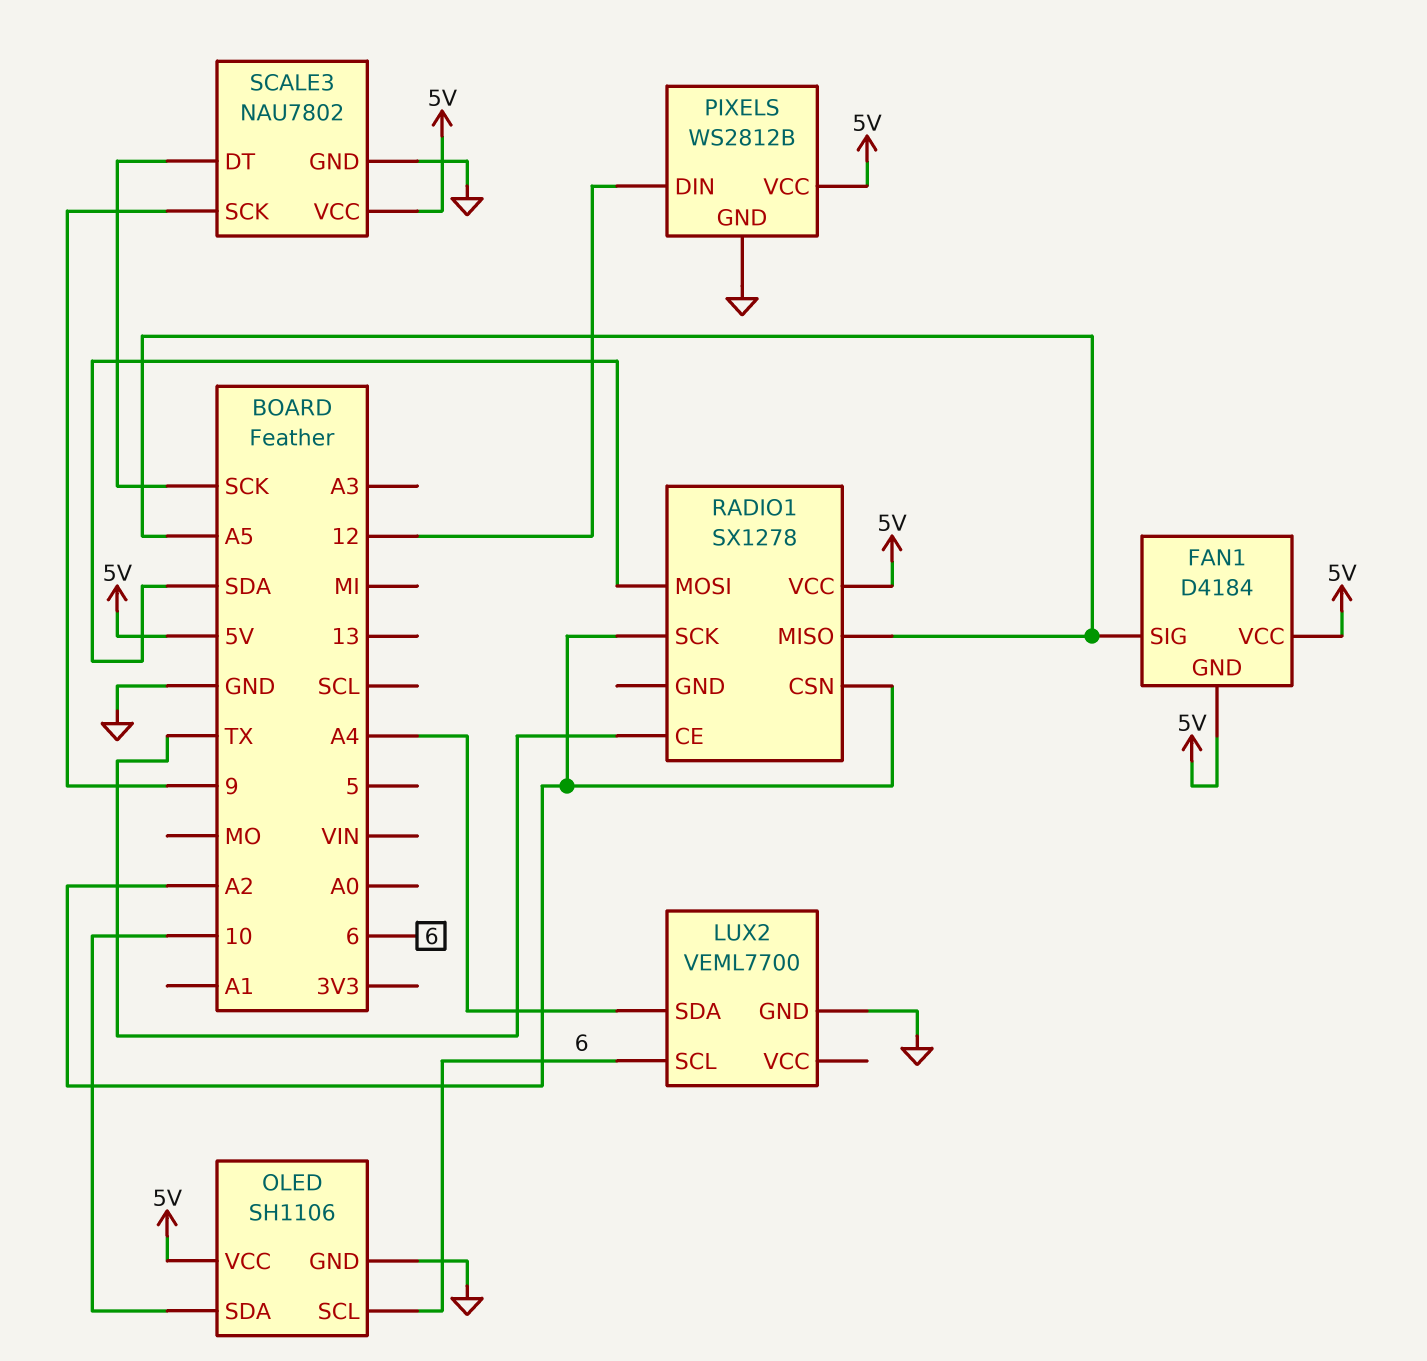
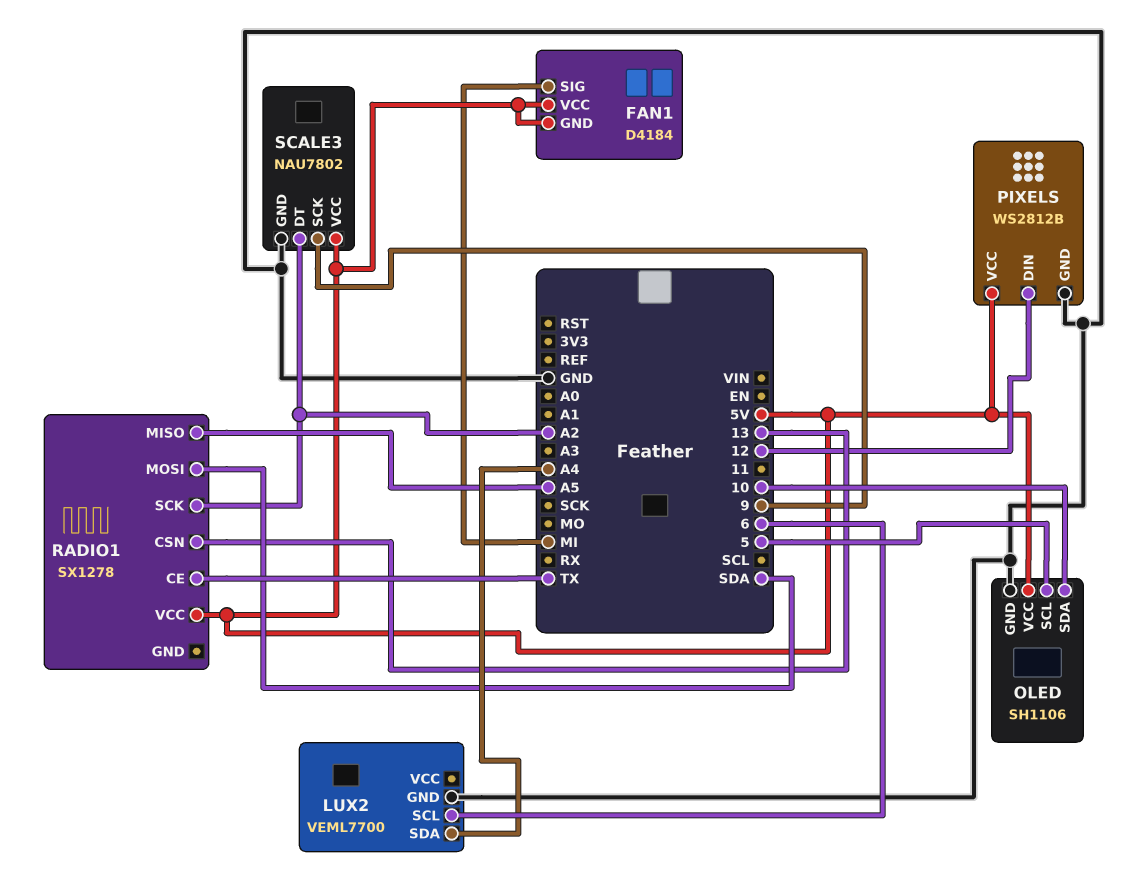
FAN1 pin SIG: A5 -> MI
OLED pin SCL: 6 -> 5
RADIO1 pin CSN: A2 -> 13
SCALE3 pin DT: SCK -> A2

